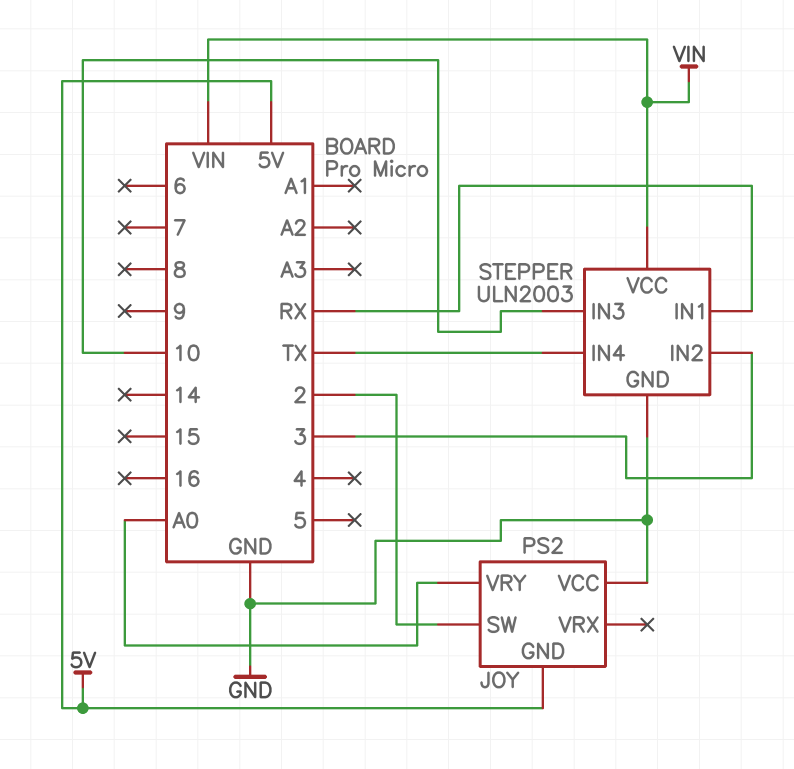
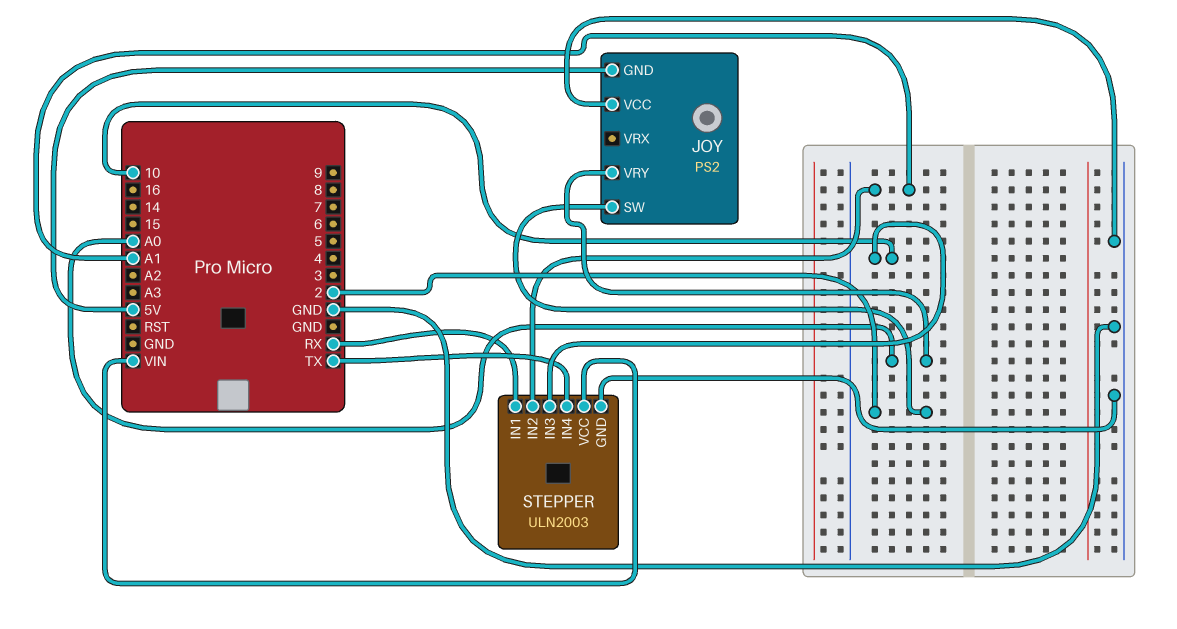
STEPPER pin IN2: 3 -> A1

